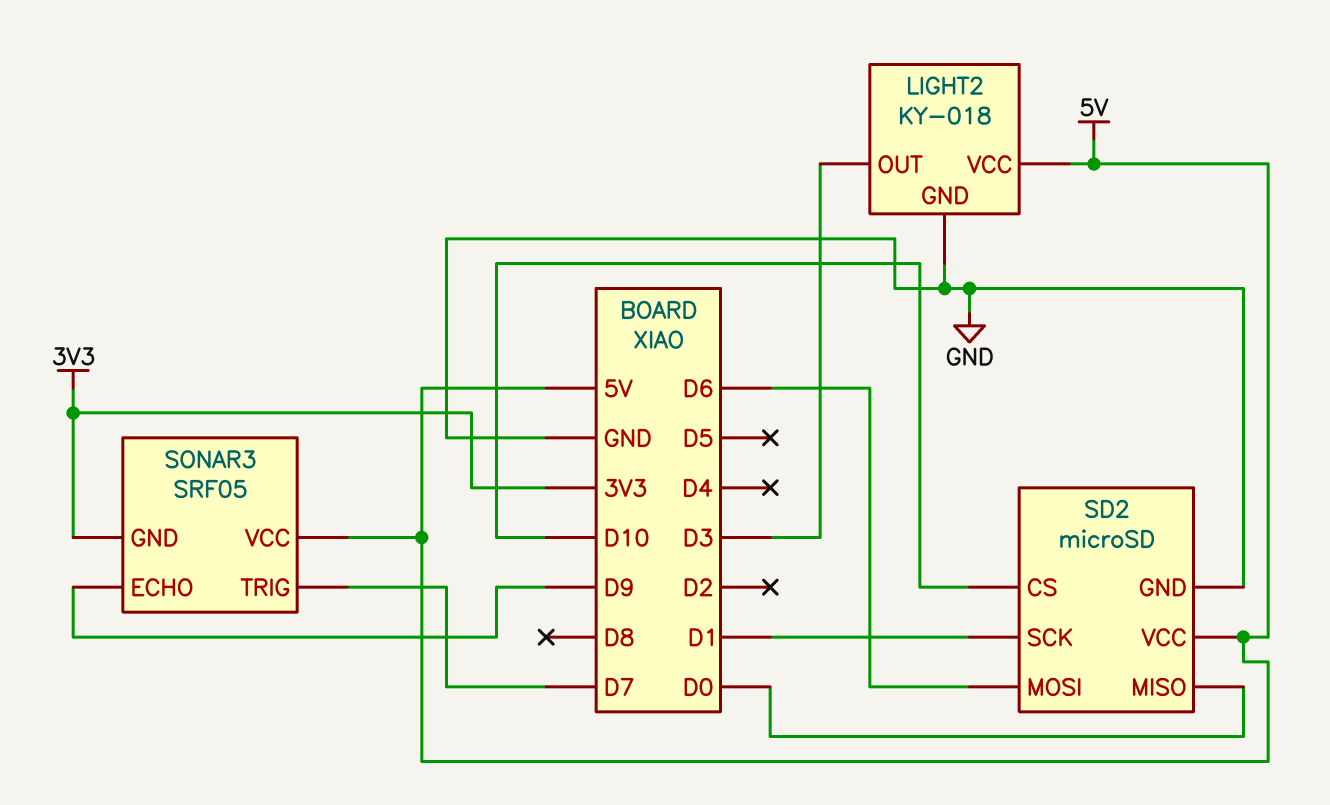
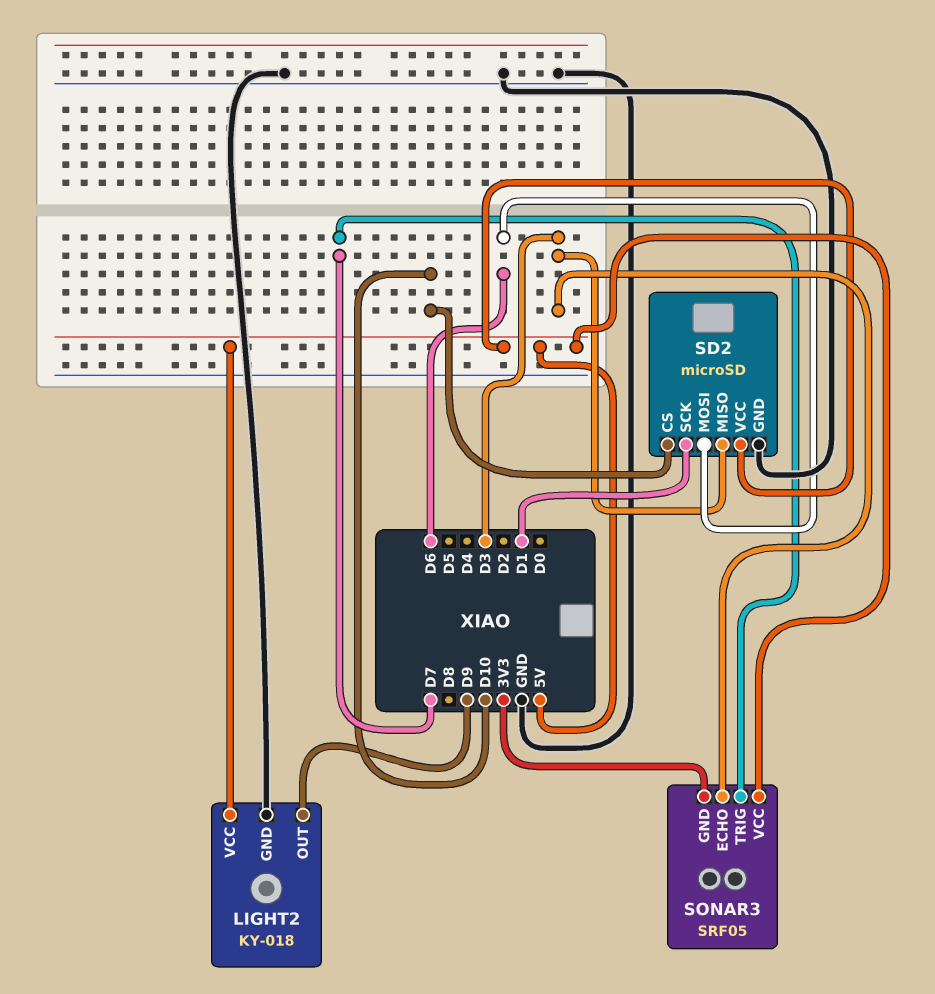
LIGHT2 pin OUT: D3 -> D9
SD2 pin MISO: D0 -> D3
SONAR3 pin ECHO: D9 -> D3

